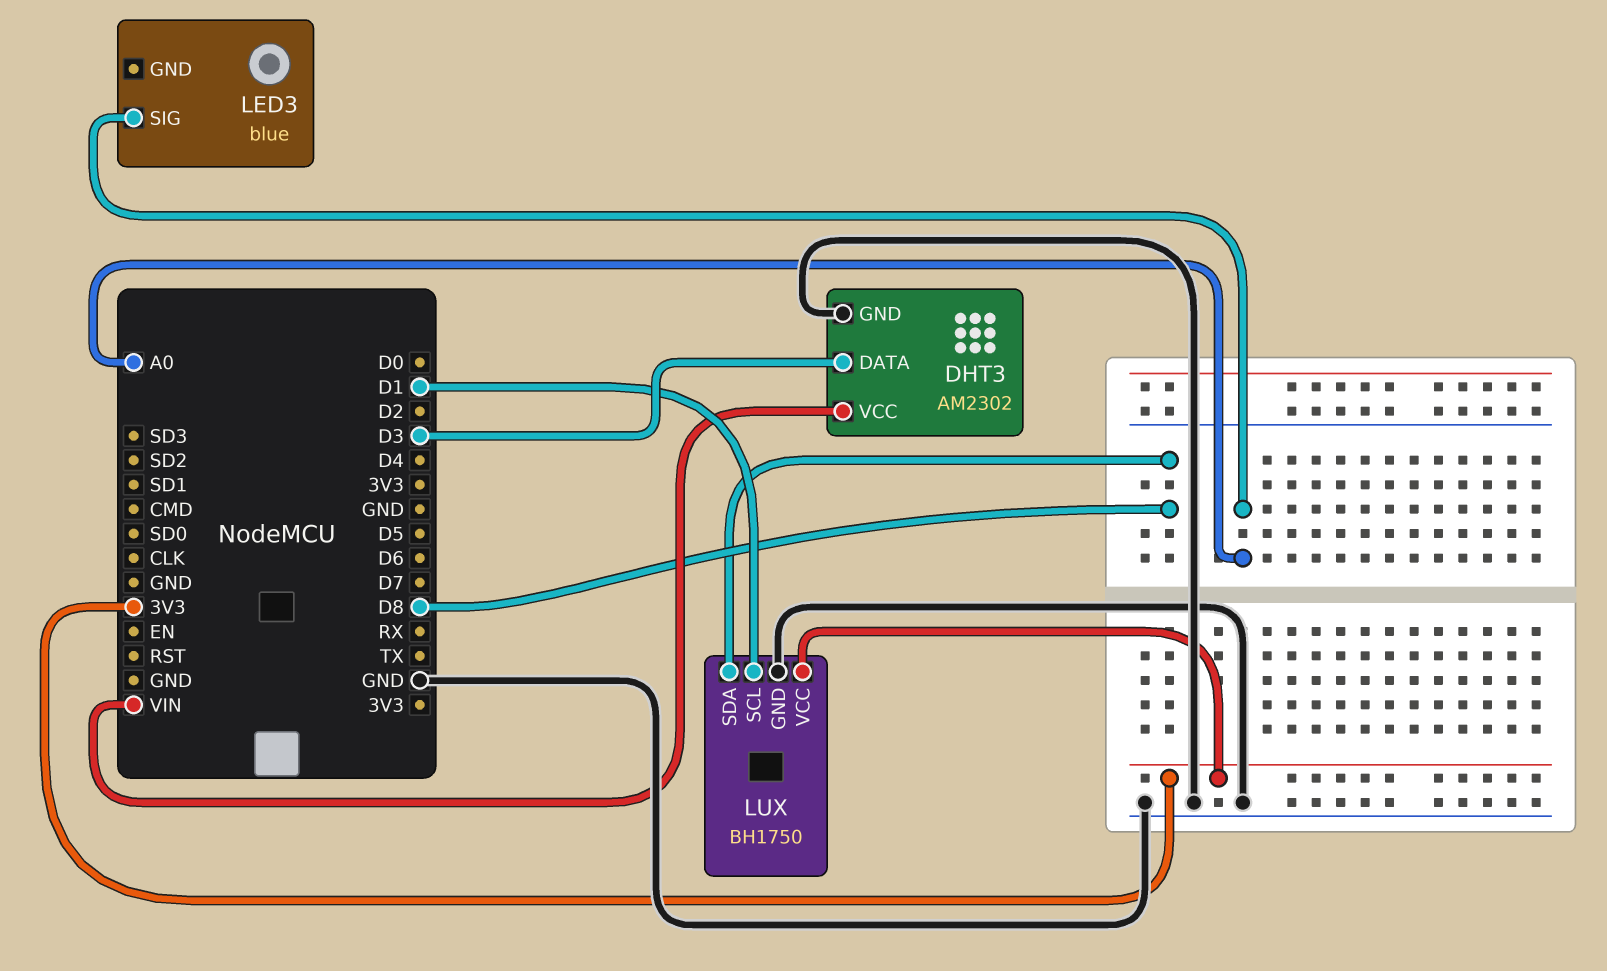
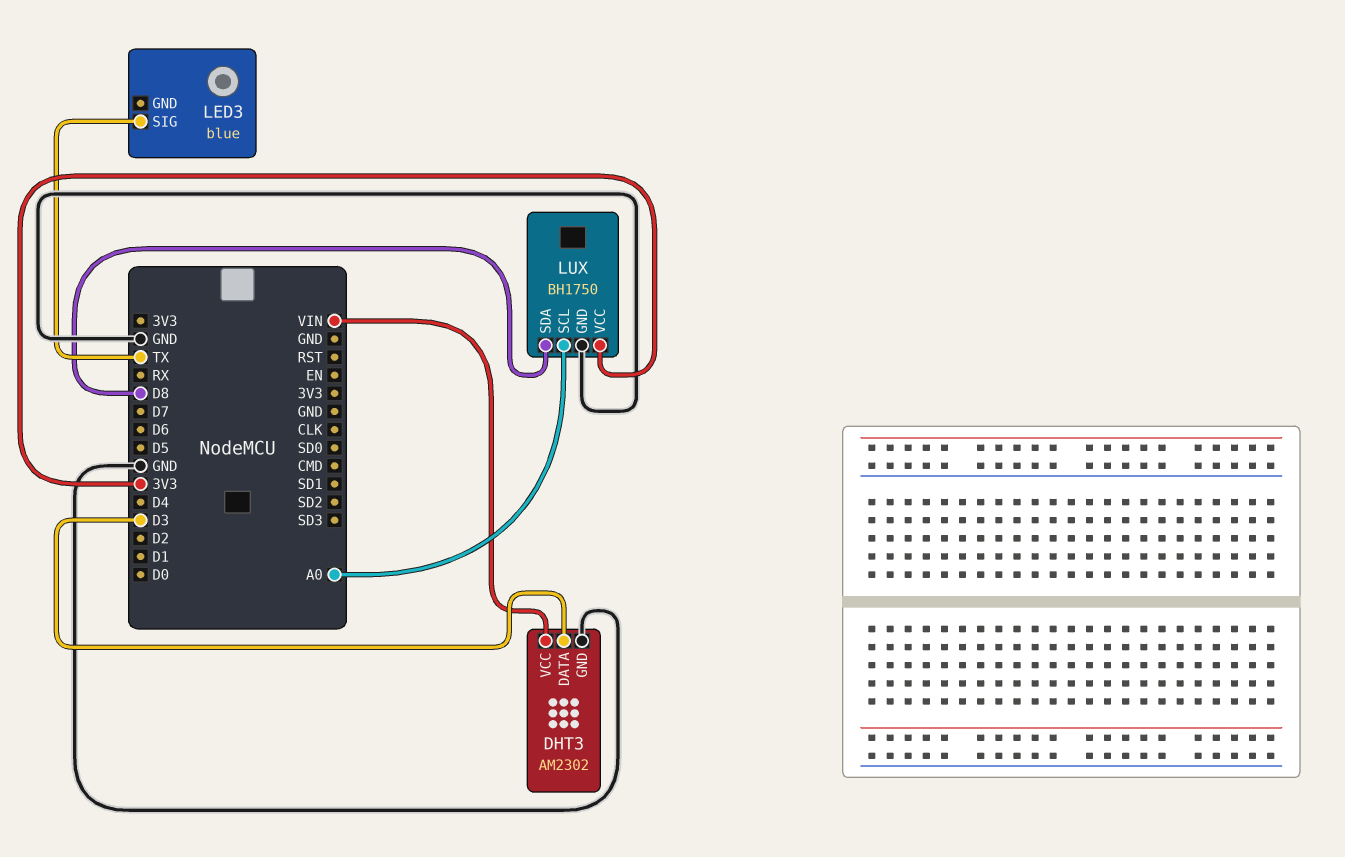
LED3 pin SIG: A0 -> TX
LUX pin SCL: D1 -> A0

